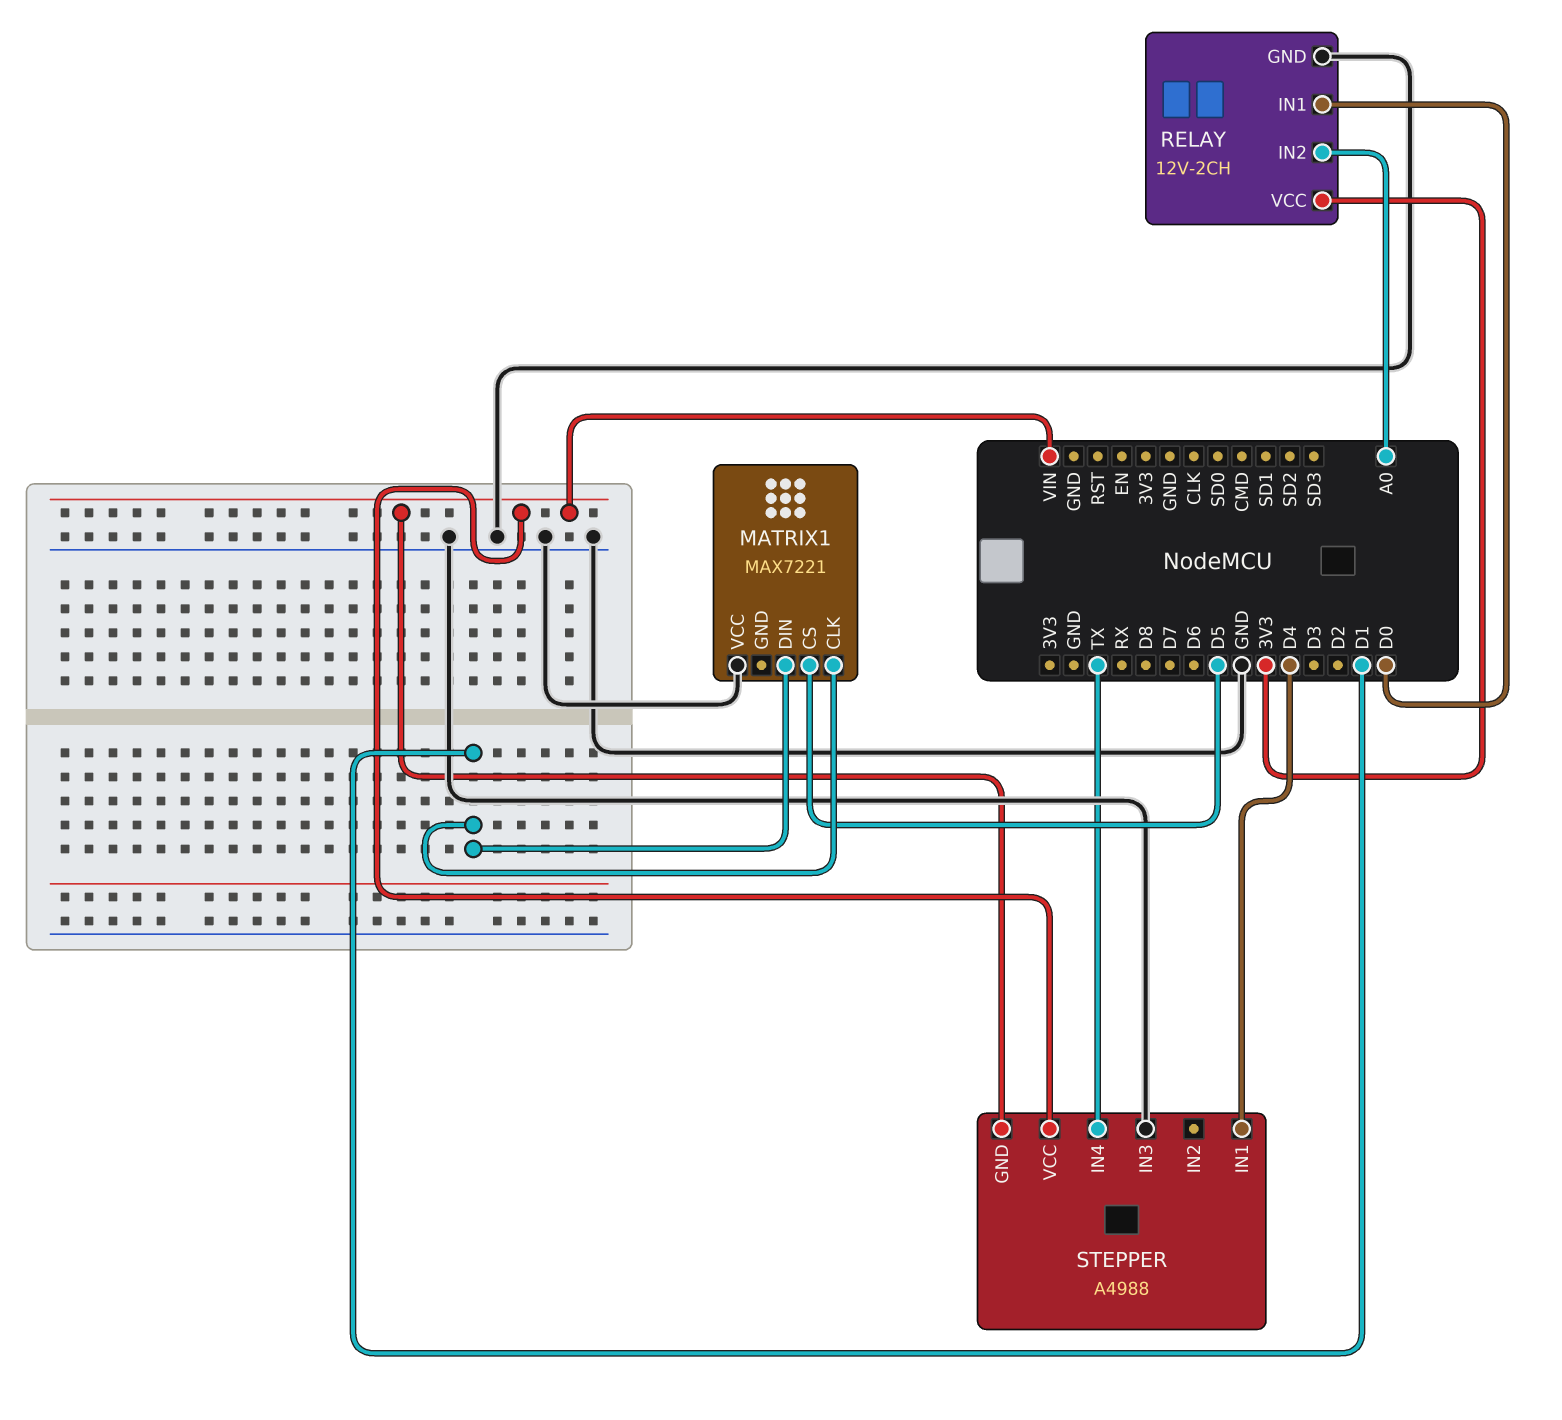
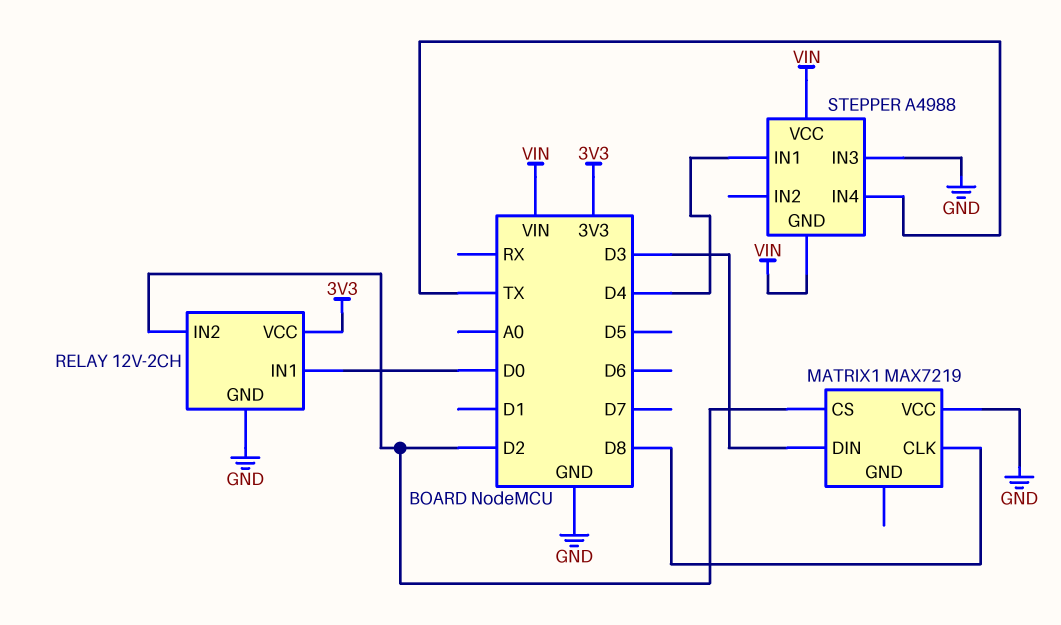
MATRIX1: MAX7221 -> MAX7219
MATRIX1 pin CLK: D1 -> D8
MATRIX1 pin CS: D5 -> D2
MATRIX1 pin DIN: D1 -> D3
RELAY pin IN2: A0 -> D2

